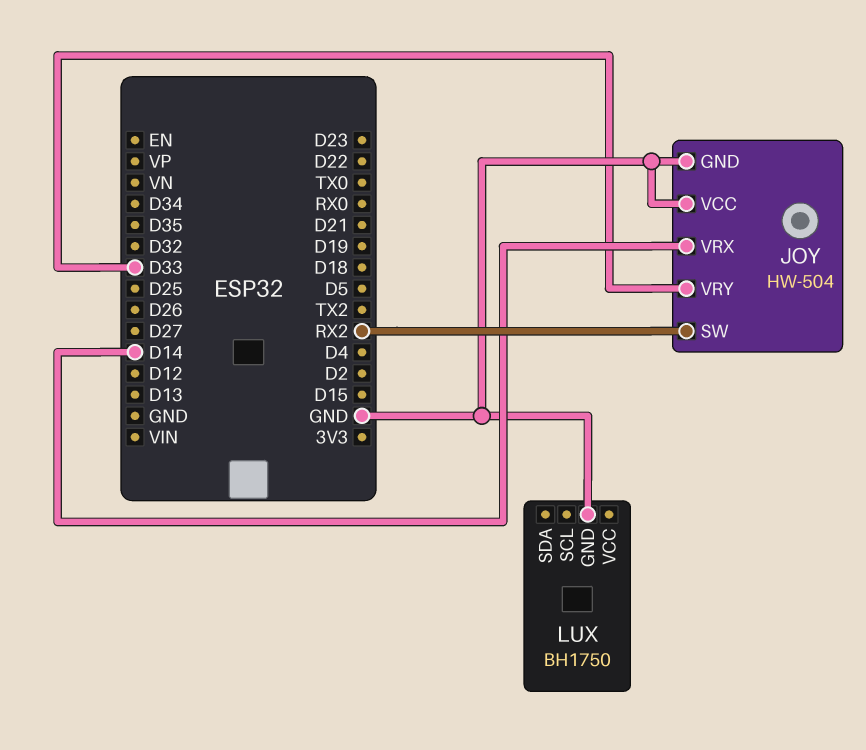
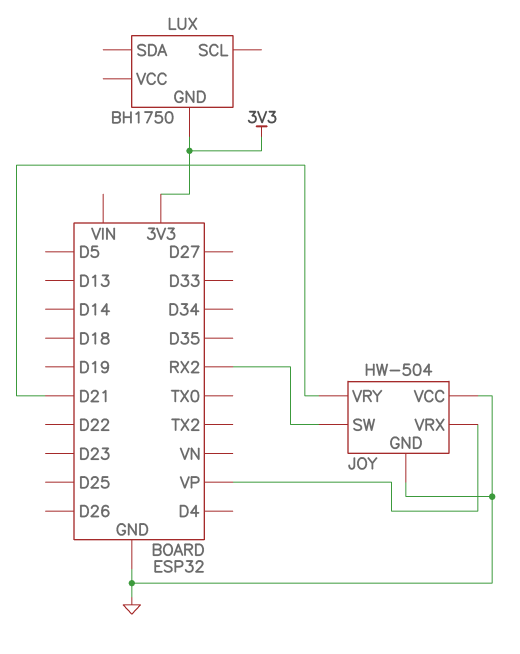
JOY pin VRX: D14 -> VP
JOY pin VRY: D33 -> D21
LUX pin GND: GND -> 3V3

